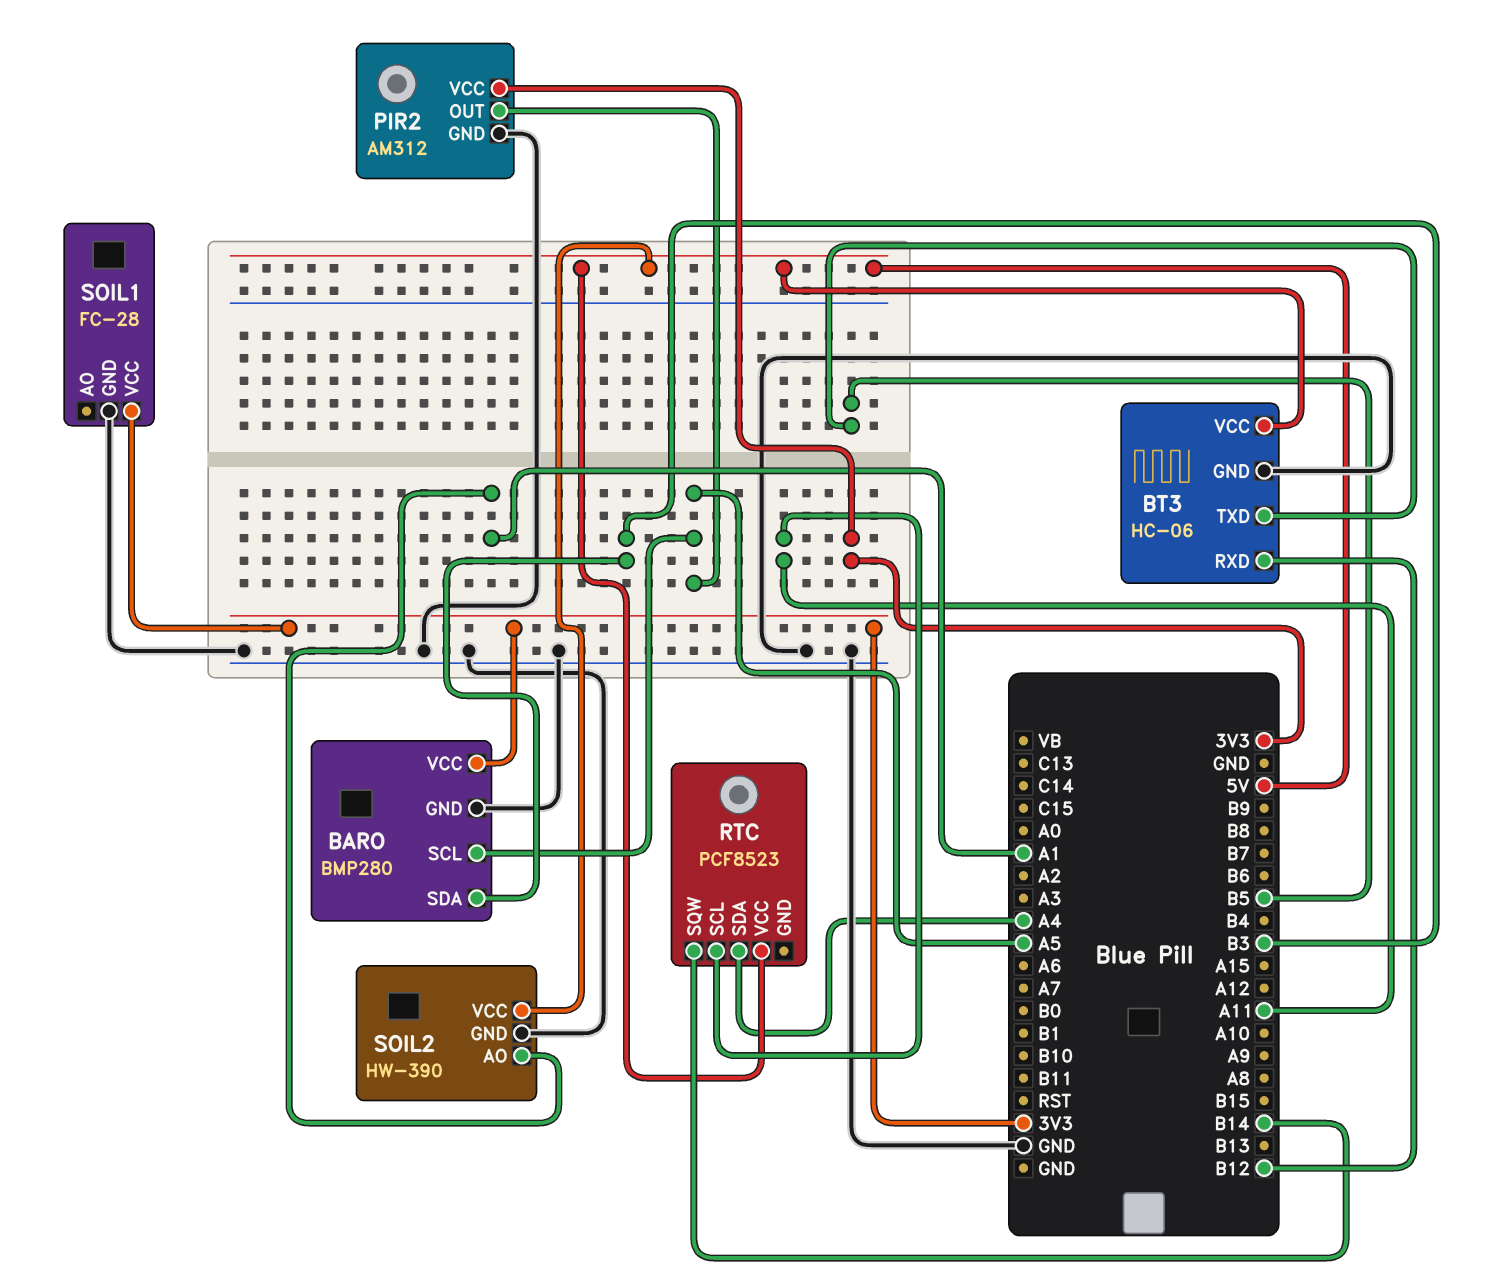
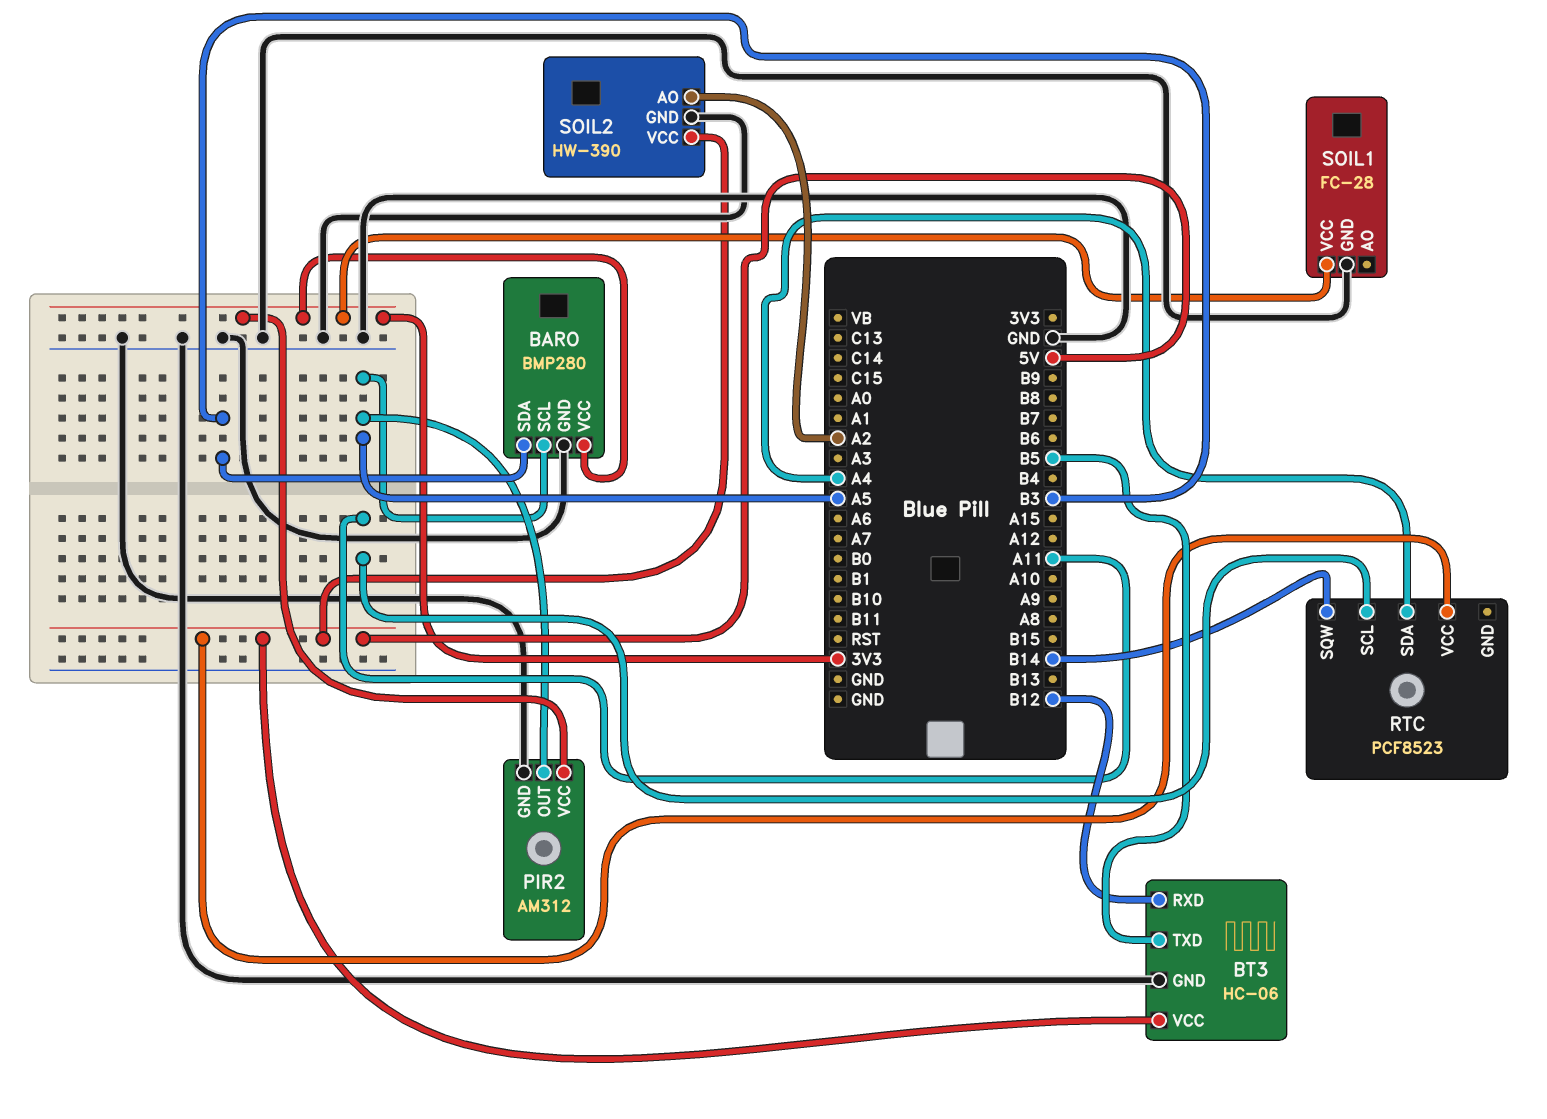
SOIL2 pin AO: A1 -> A2

